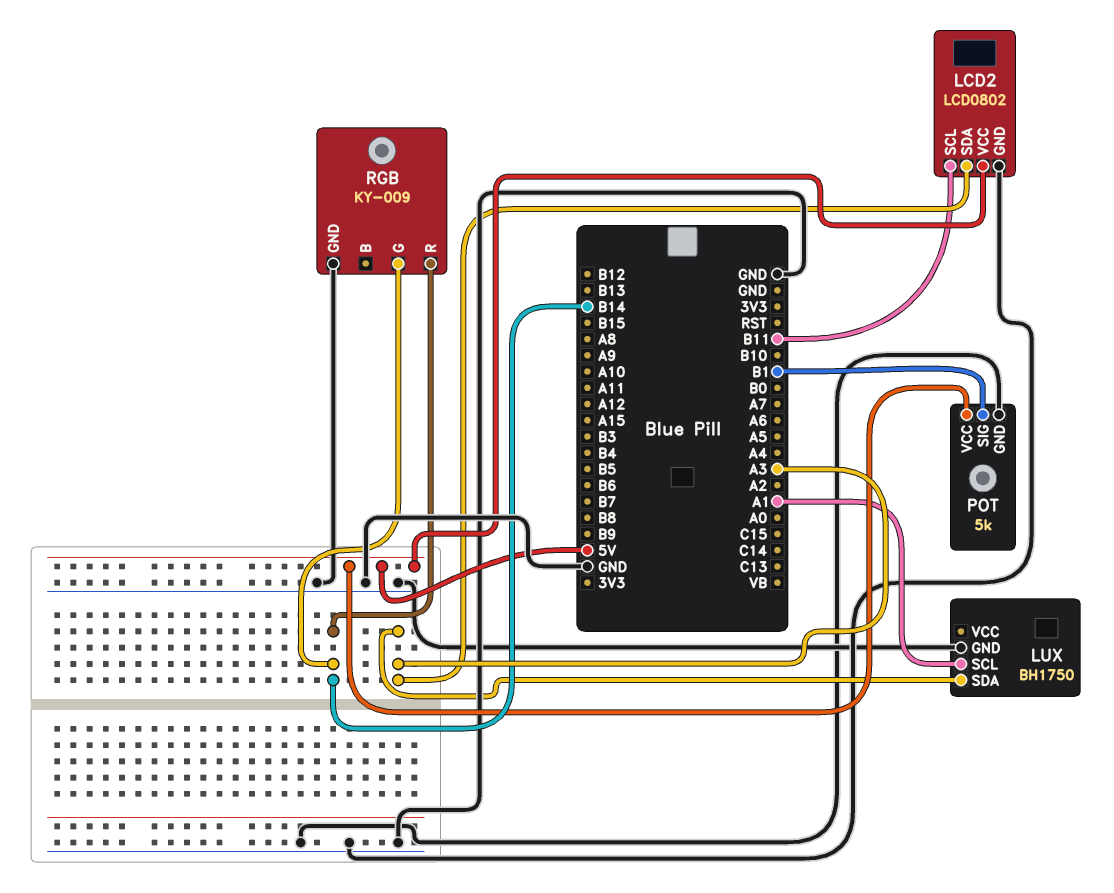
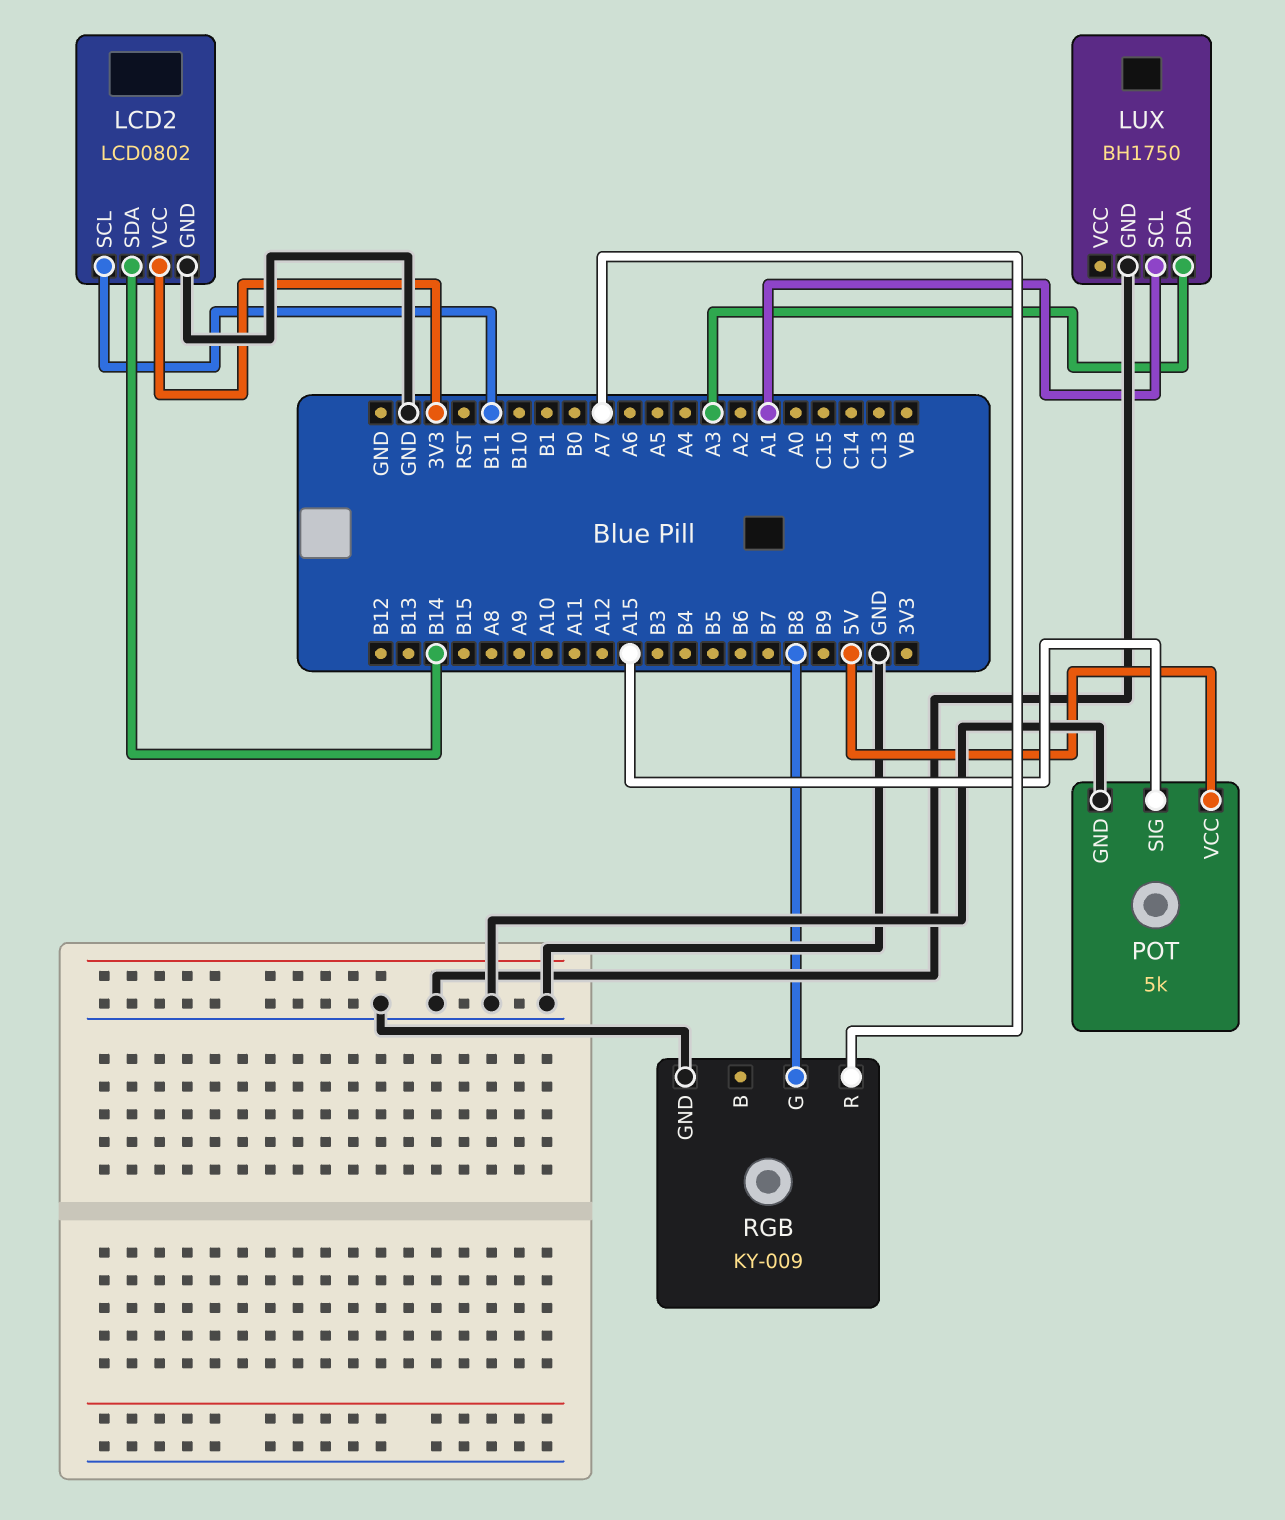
LCD2 pin SDA: A3 -> B14
LCD2 pin VCC: 5V -> 3V3
POT pin SIG: B1 -> A15
RGB pin G: B14 -> B8
RGB pin R: B14 -> A7

